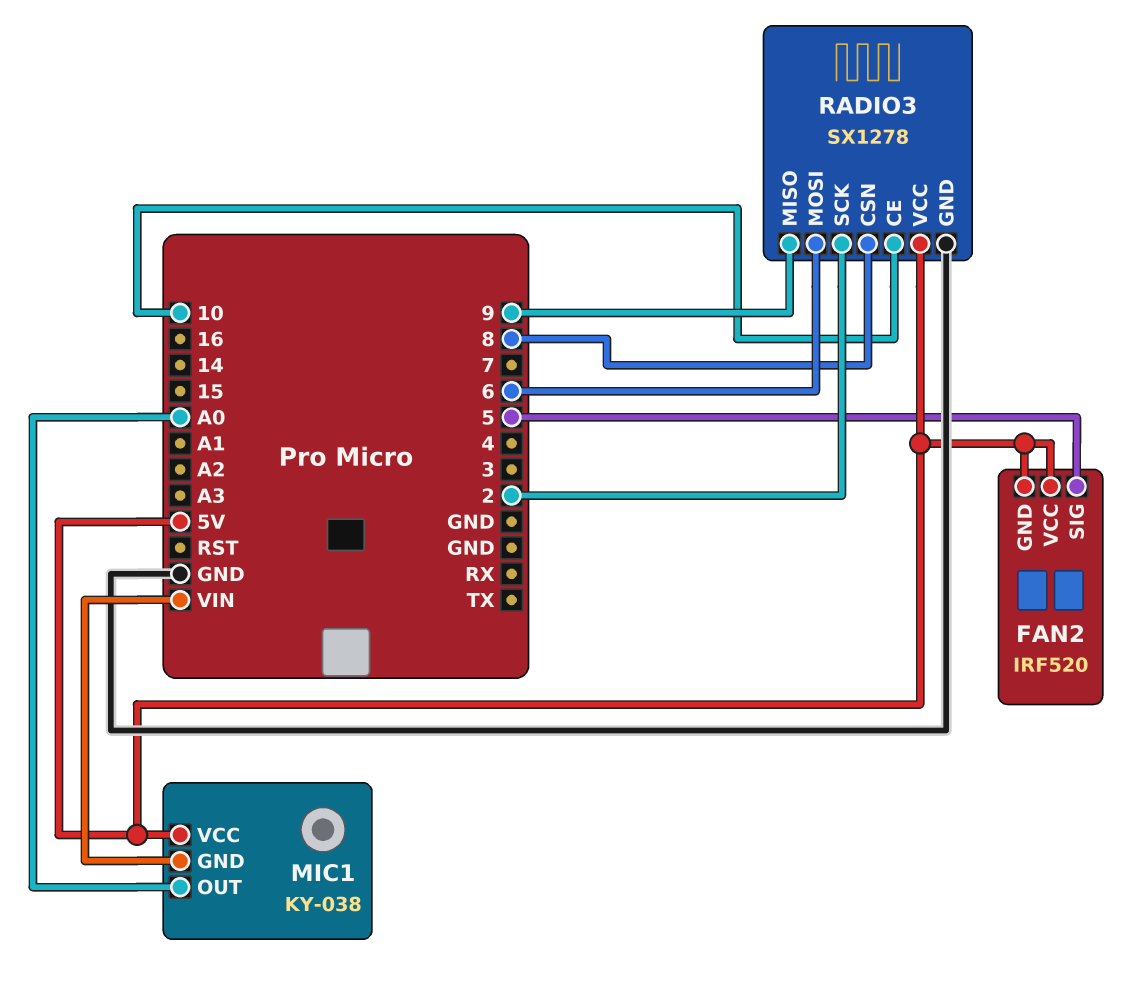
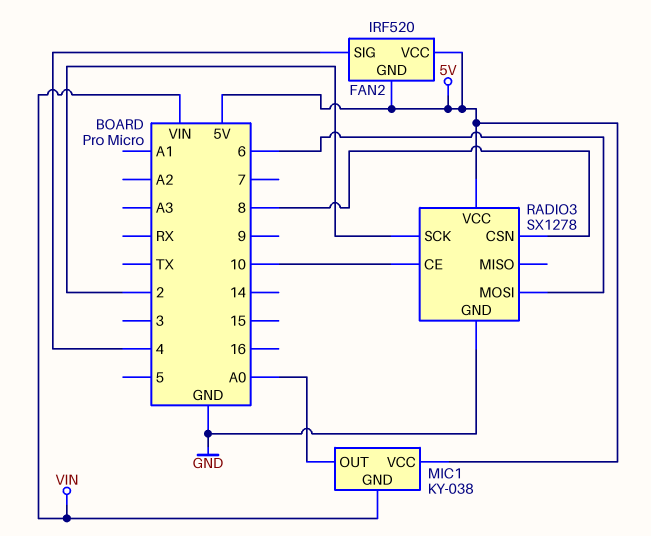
FAN2 pin SIG: 5 -> 4
RADIO3 pin MISO: 9 -> none

